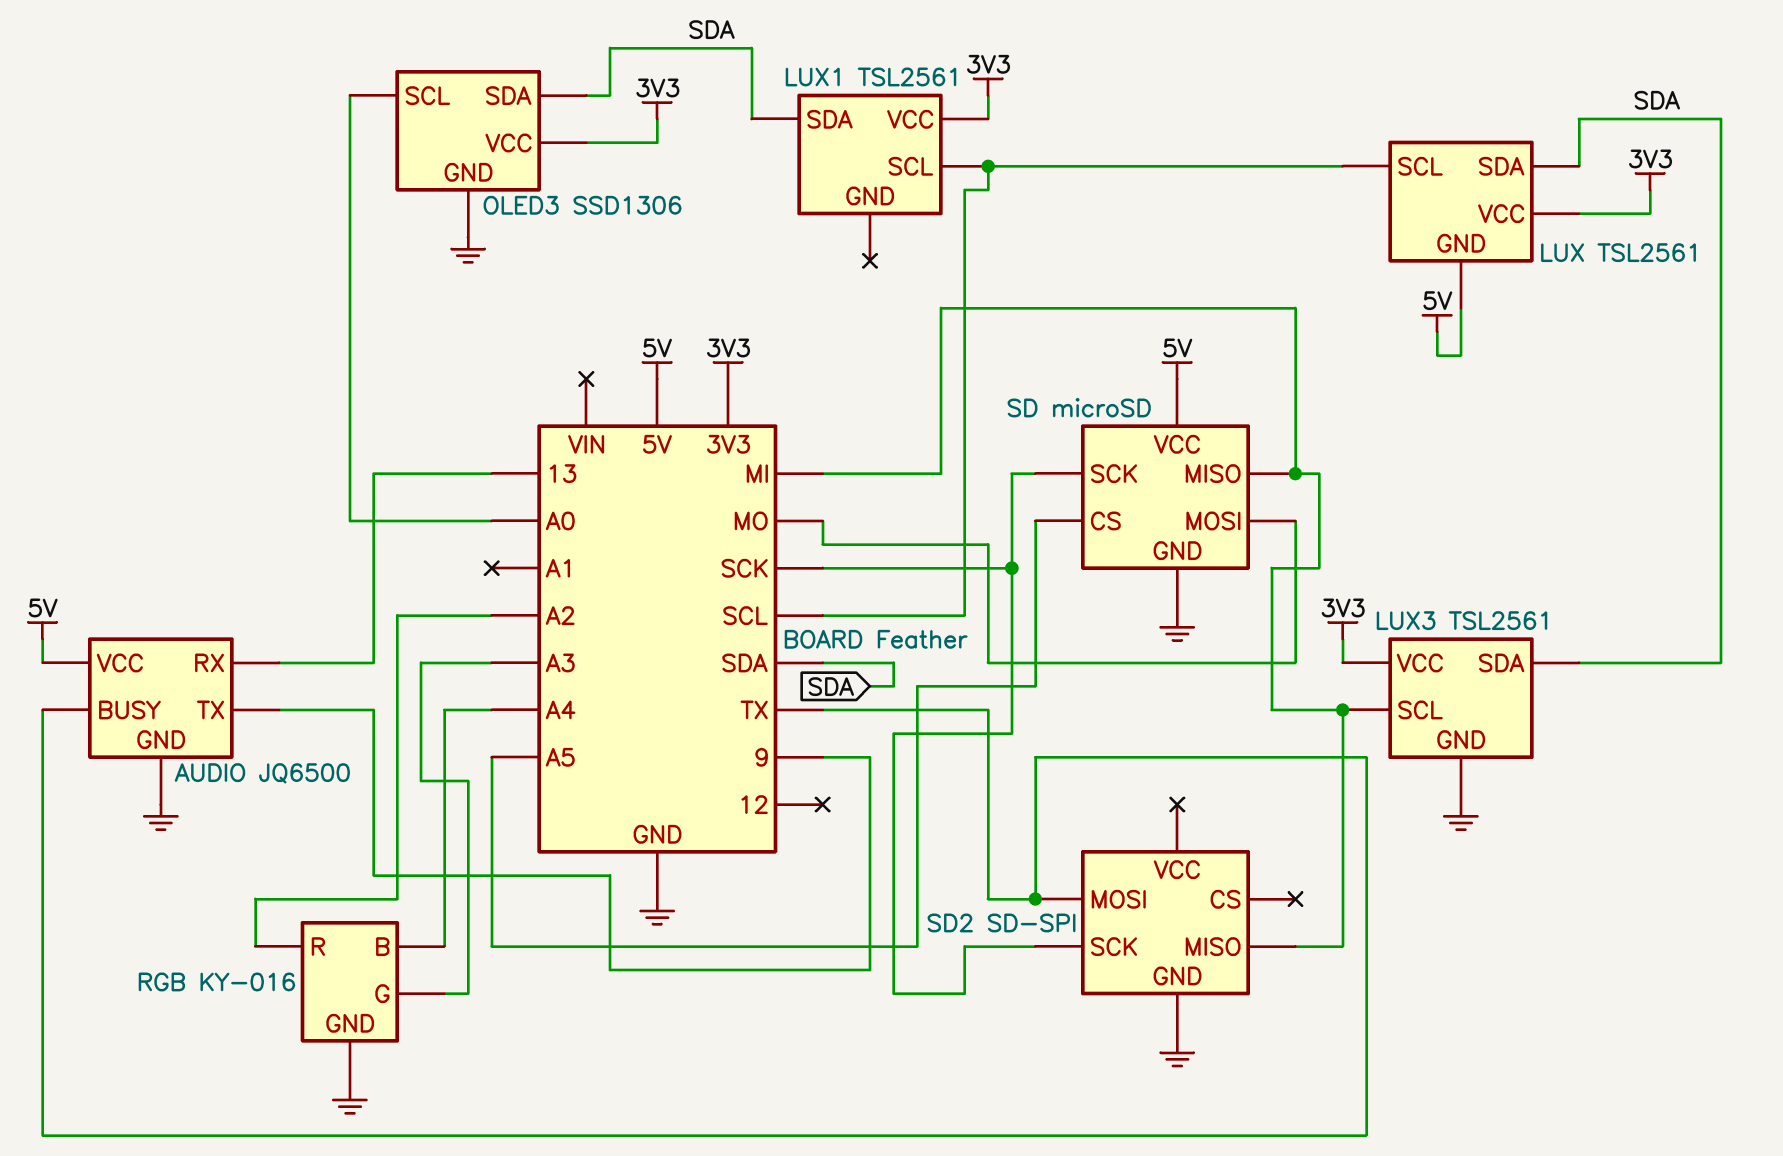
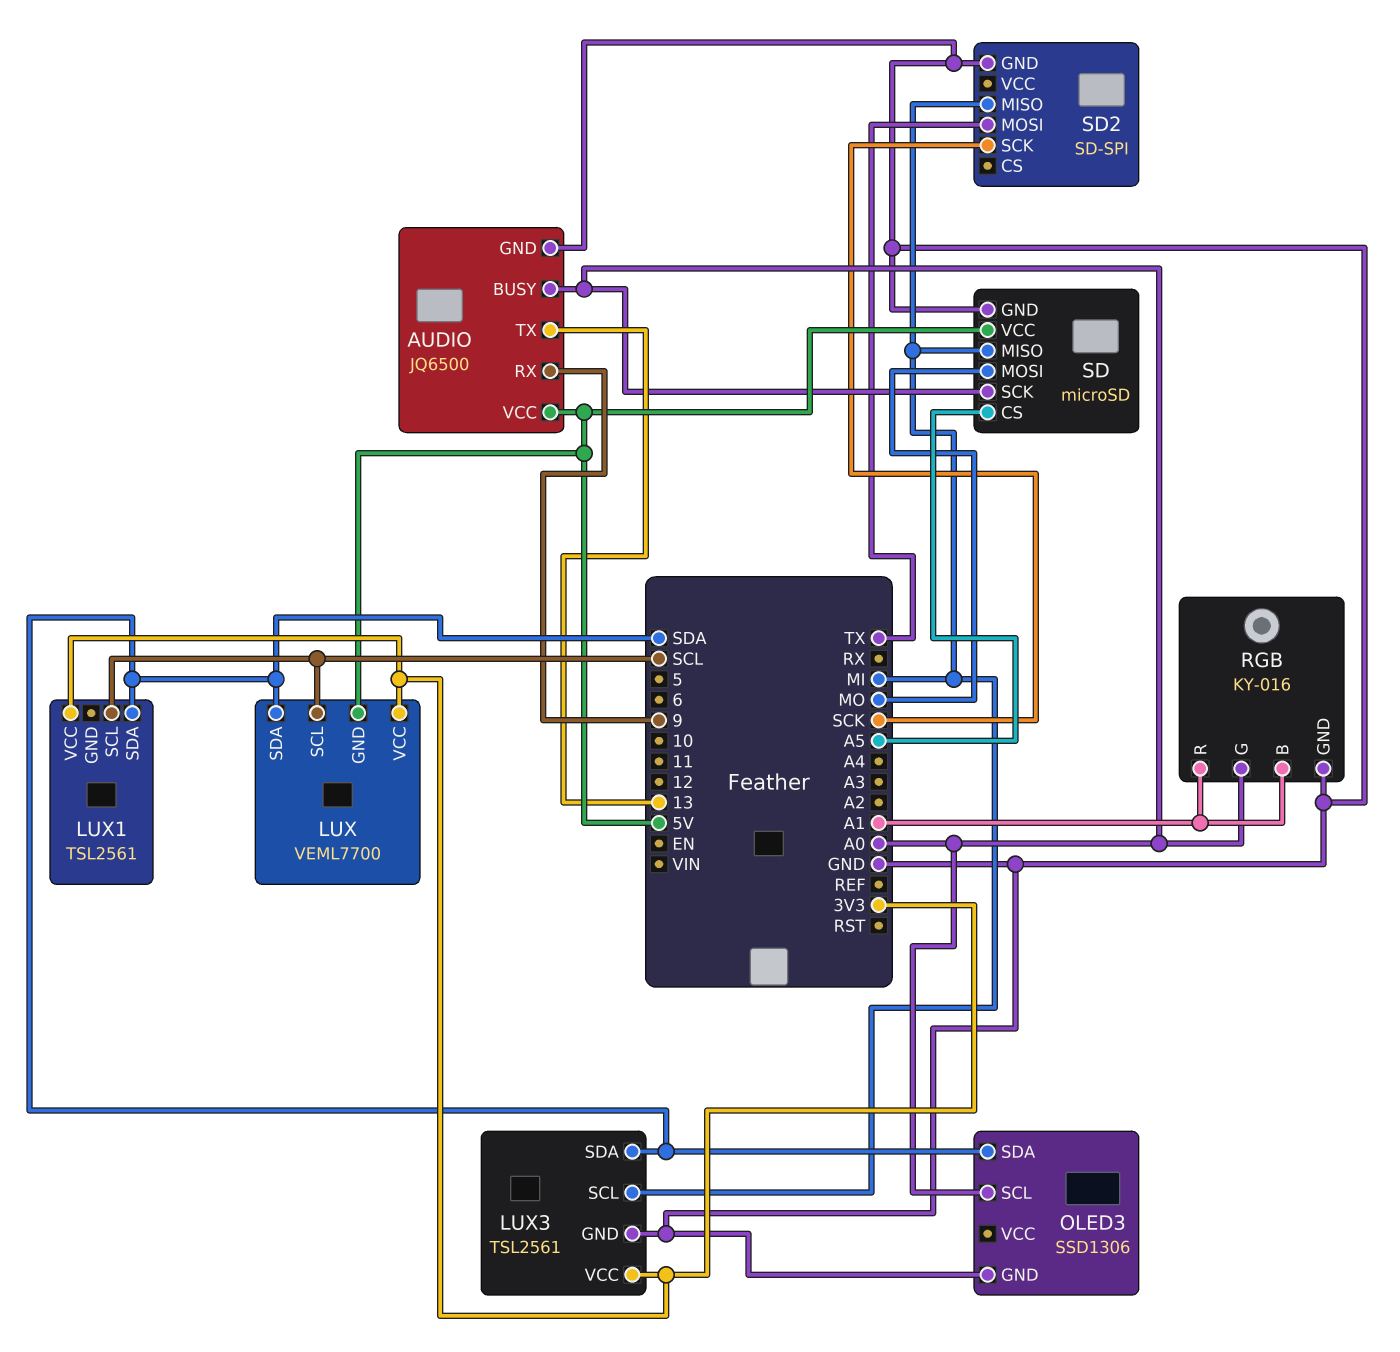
AUDIO pin BUSY: TX -> A0
AUDIO pin RX: 13 -> 9
AUDIO pin TX: 9 -> 13
LUX: TSL2561 -> VEML7700
OLED3 pin VCC: 3V3 -> none
RGB pin B: A4 -> A1
RGB pin G: A3 -> A0
RGB pin R: A2 -> A1
SD pin SCK: SCK -> A0

